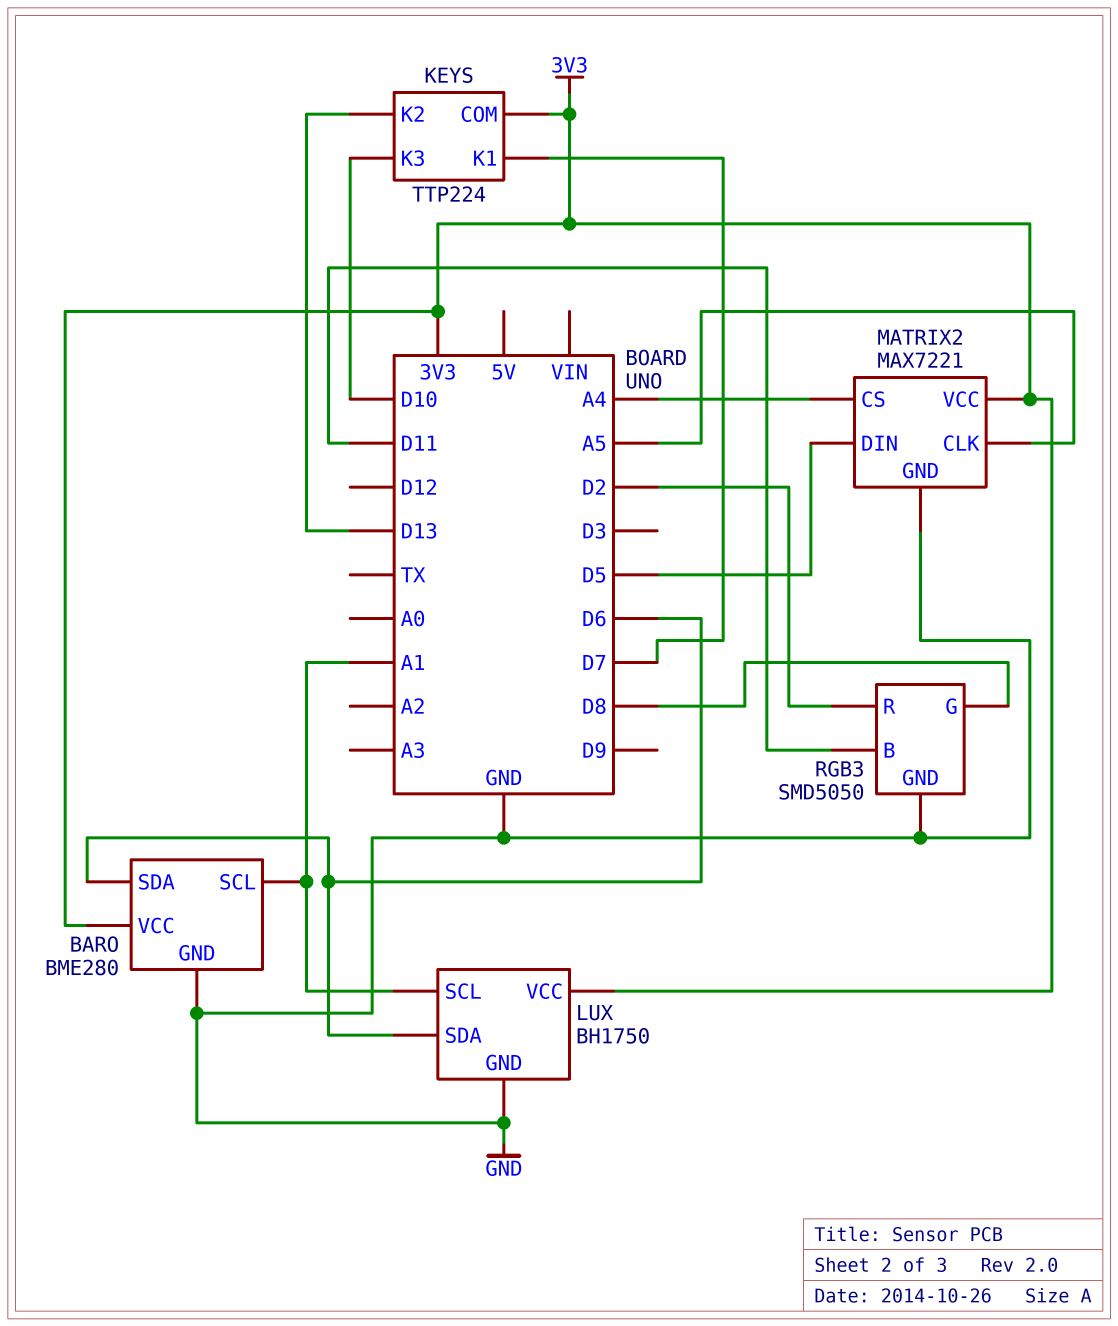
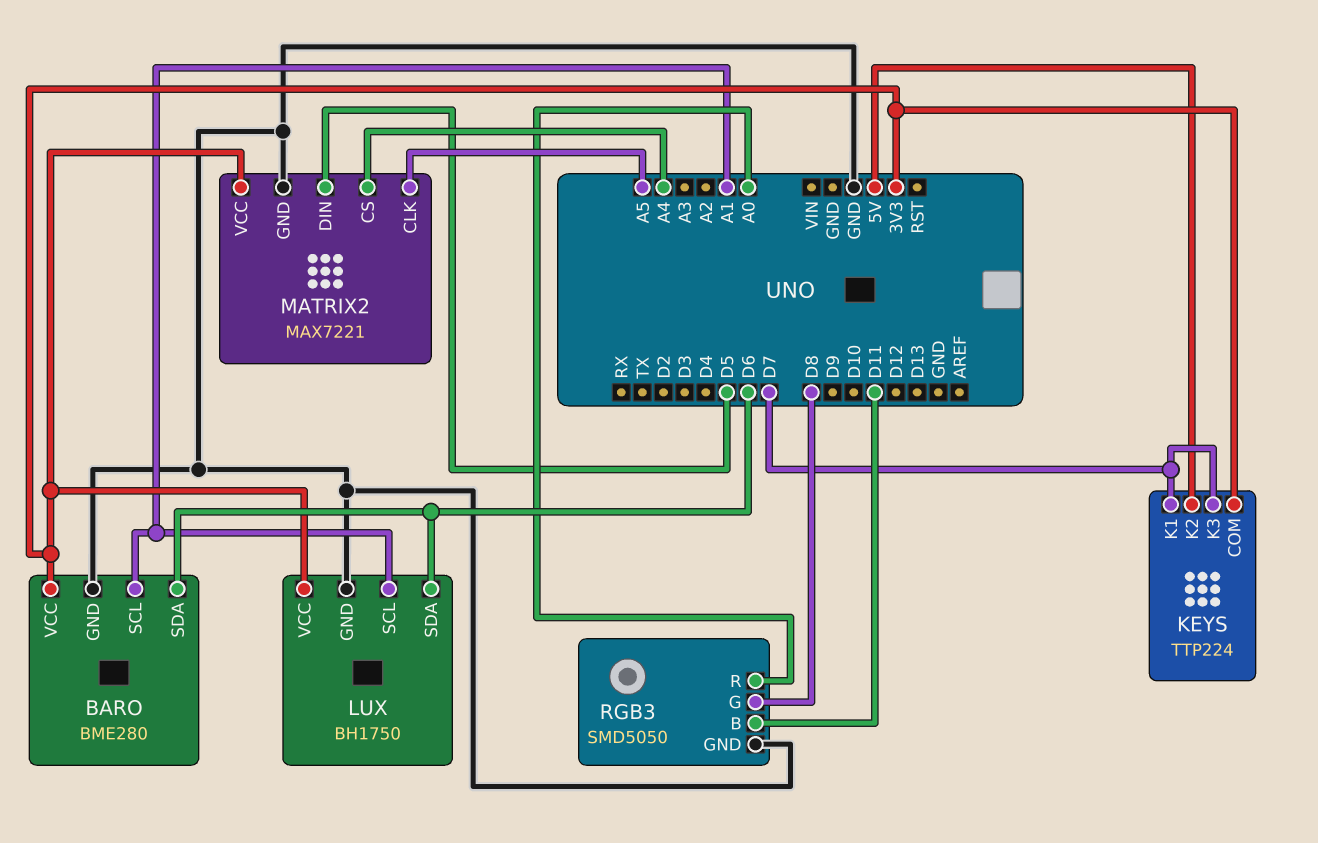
KEYS pin K2: D13 -> 5V
KEYS pin K3: D10 -> D7
RGB3 pin R: D2 -> A0

